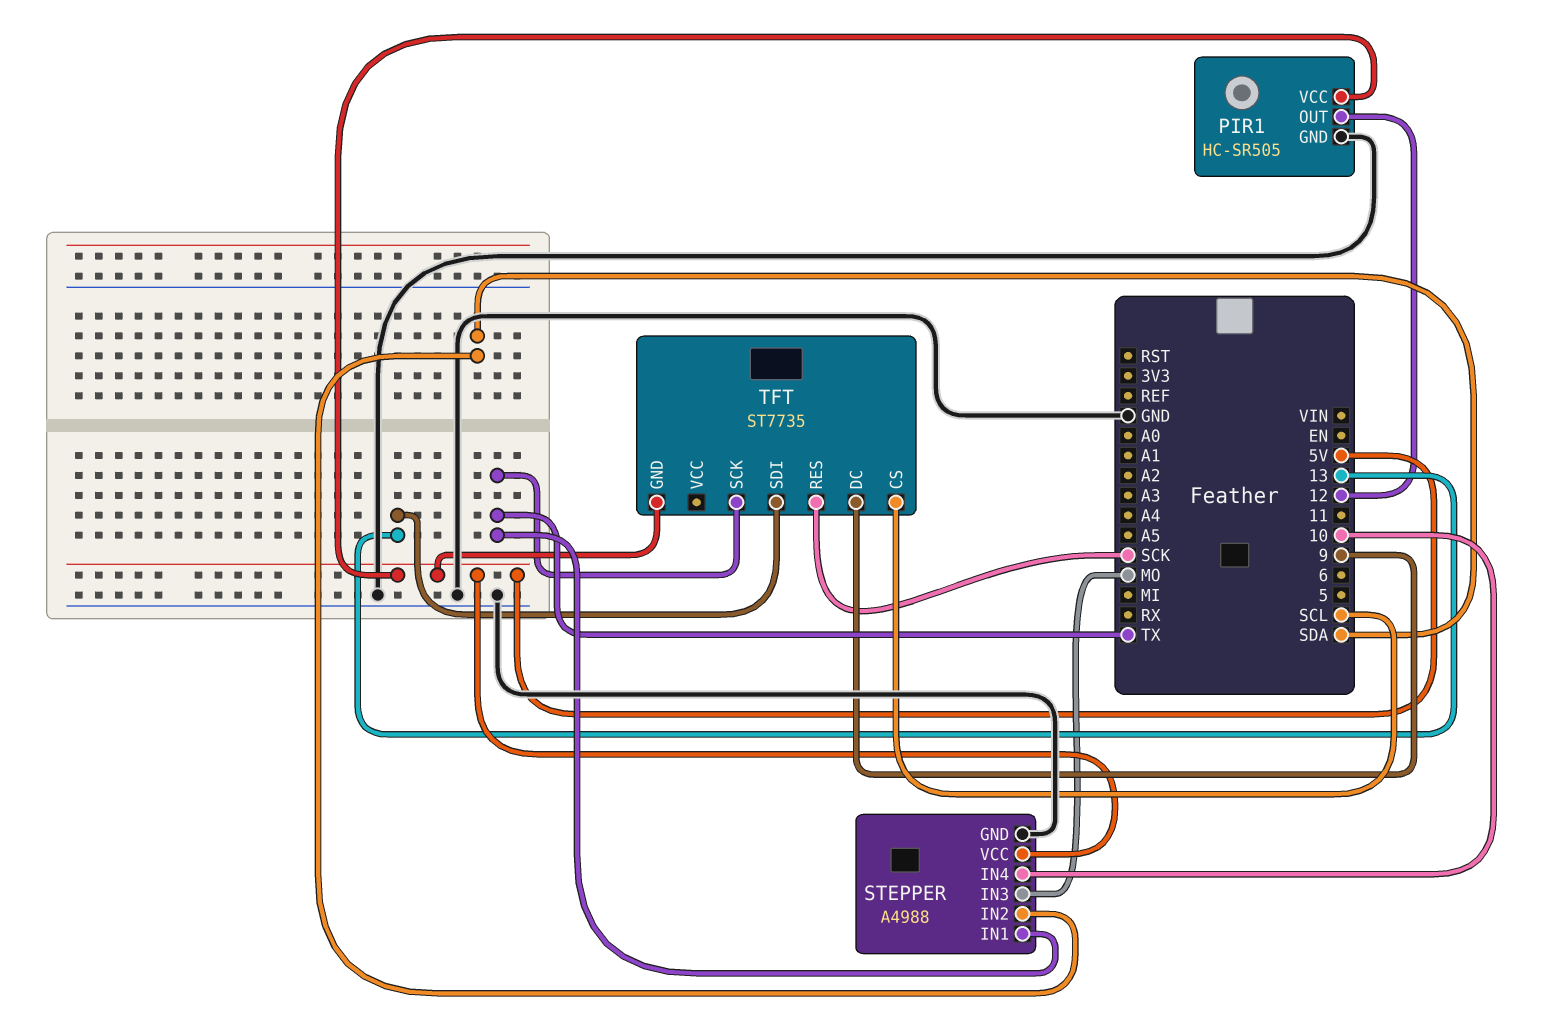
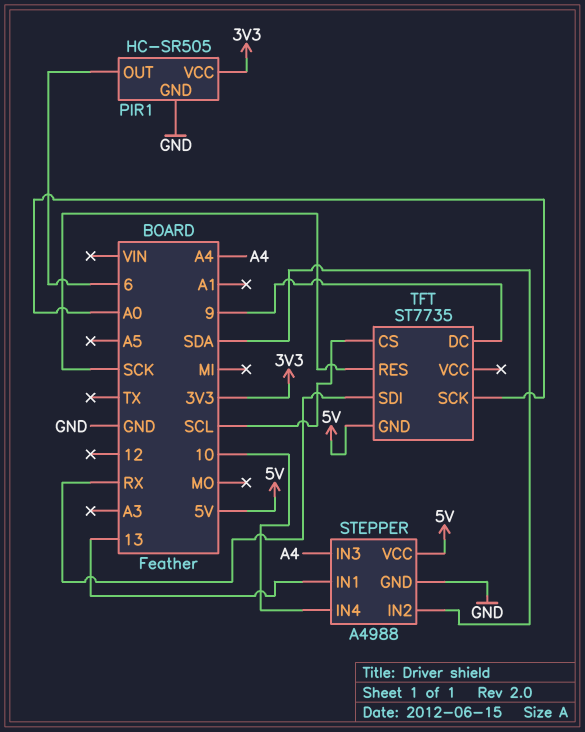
PIR1 pin OUT: 12 -> 6
PIR1 pin VCC: 5V -> 3V3
STEPPER pin IN1: TX -> 13
STEPPER pin IN3: MO -> A4
TFT pin SCK: TX -> A0
TFT pin SDI: 13 -> RX

